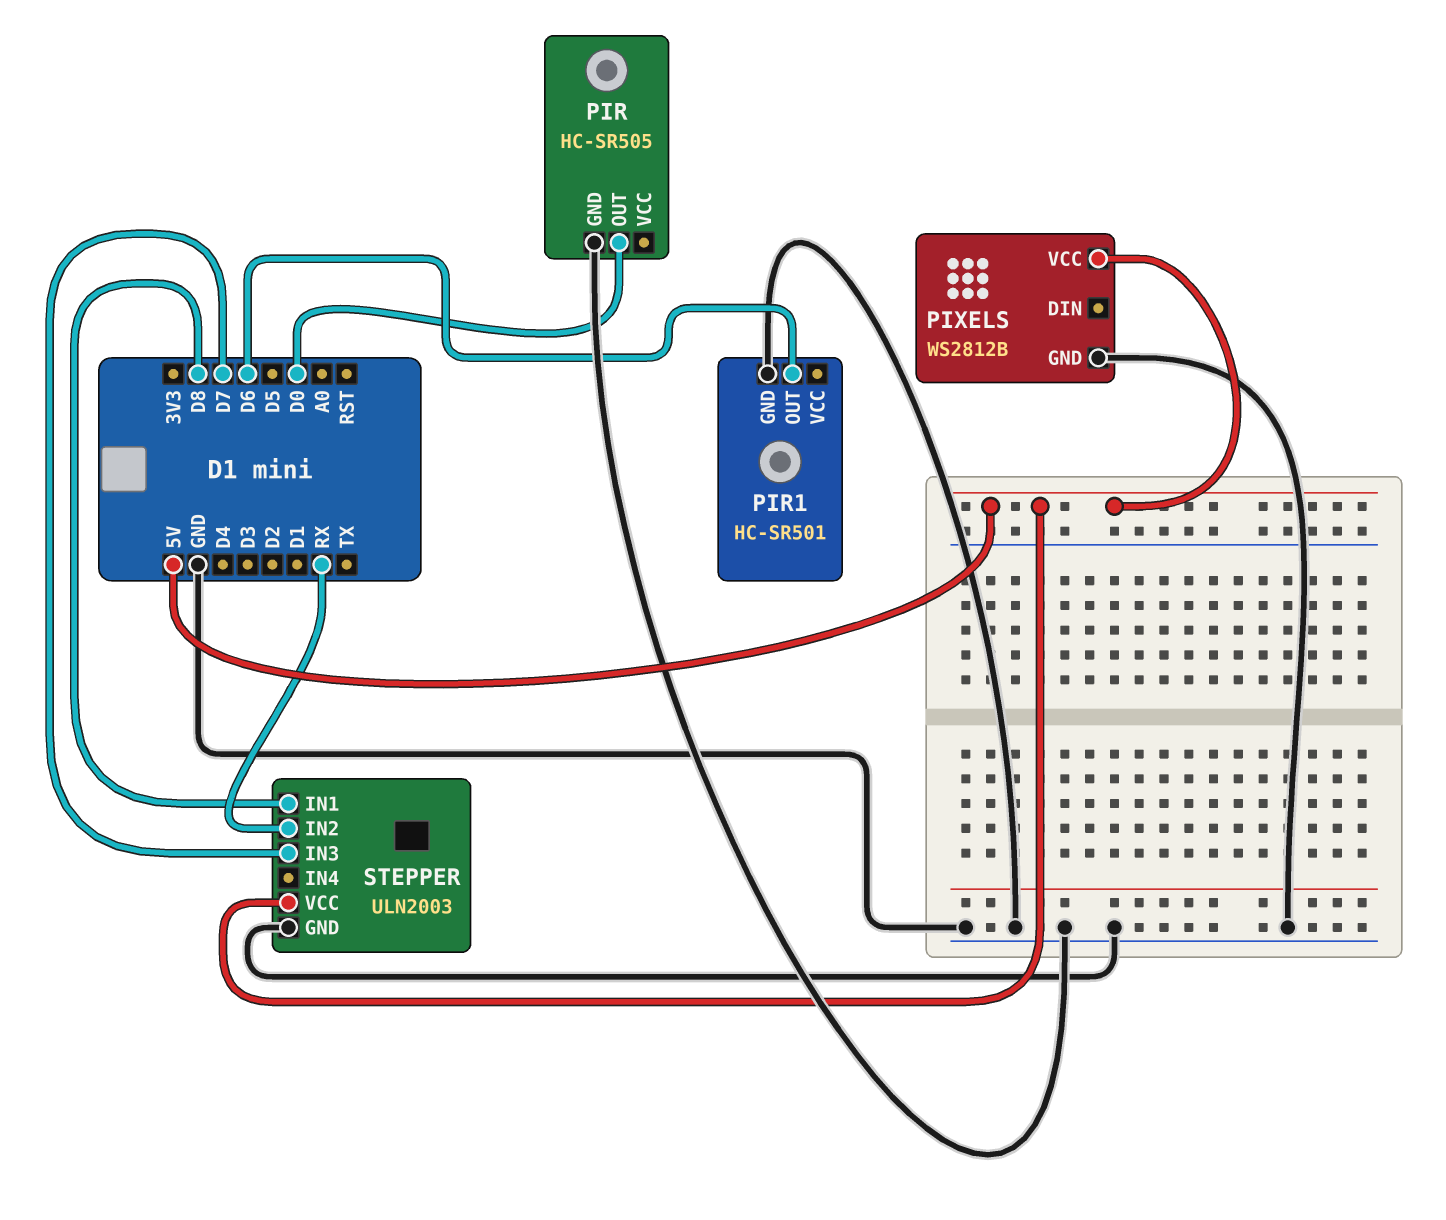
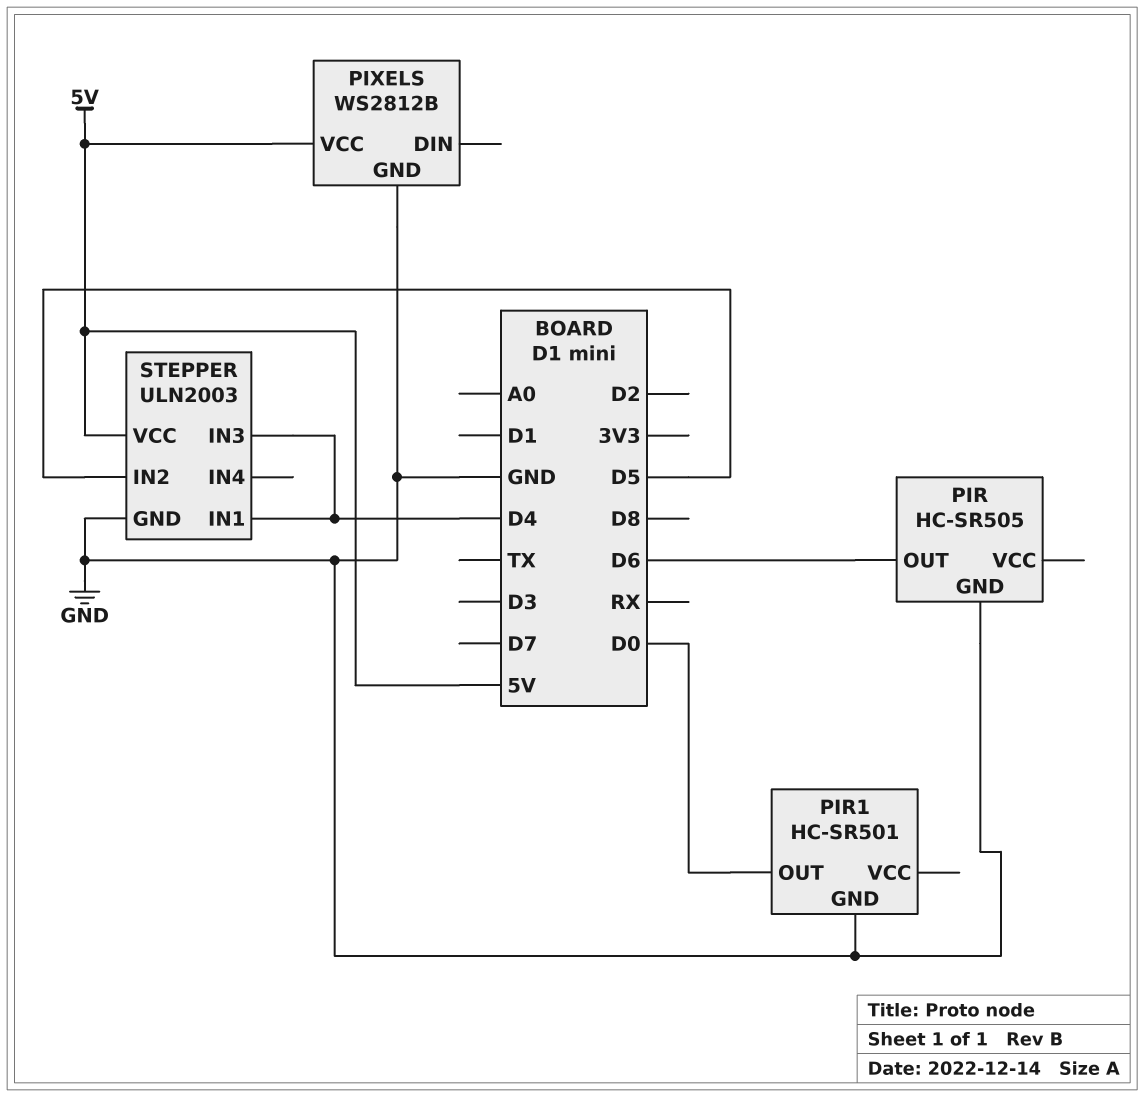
PIR pin OUT: D0 -> D6
PIR1 pin OUT: D6 -> D0
STEPPER pin IN1: D8 -> D4
STEPPER pin IN2: RX -> D5
STEPPER pin IN3: D7 -> D4

